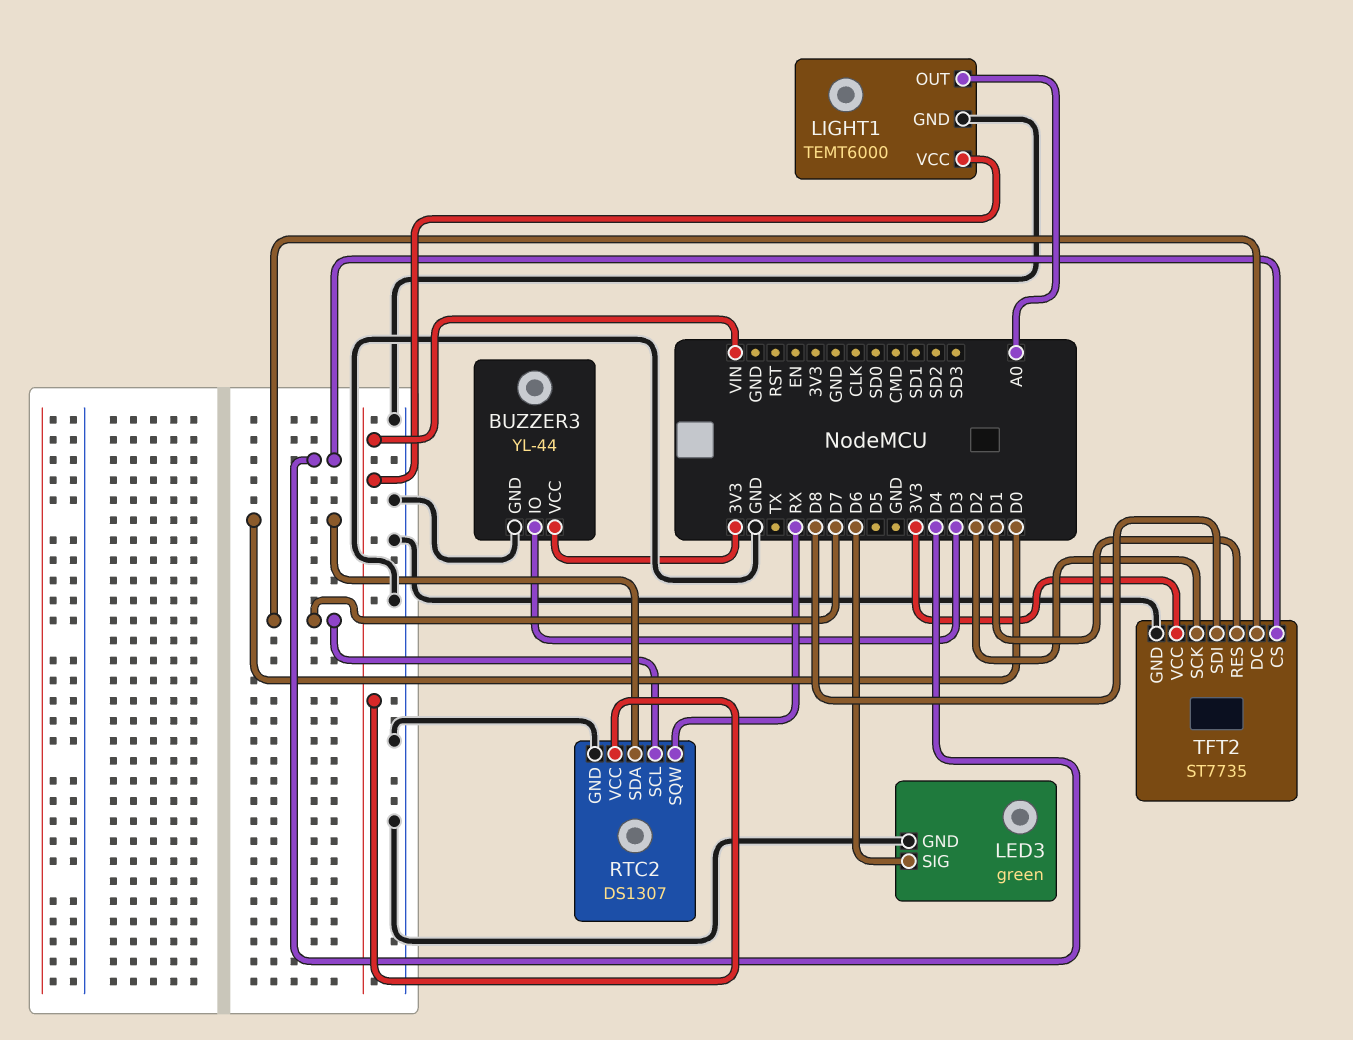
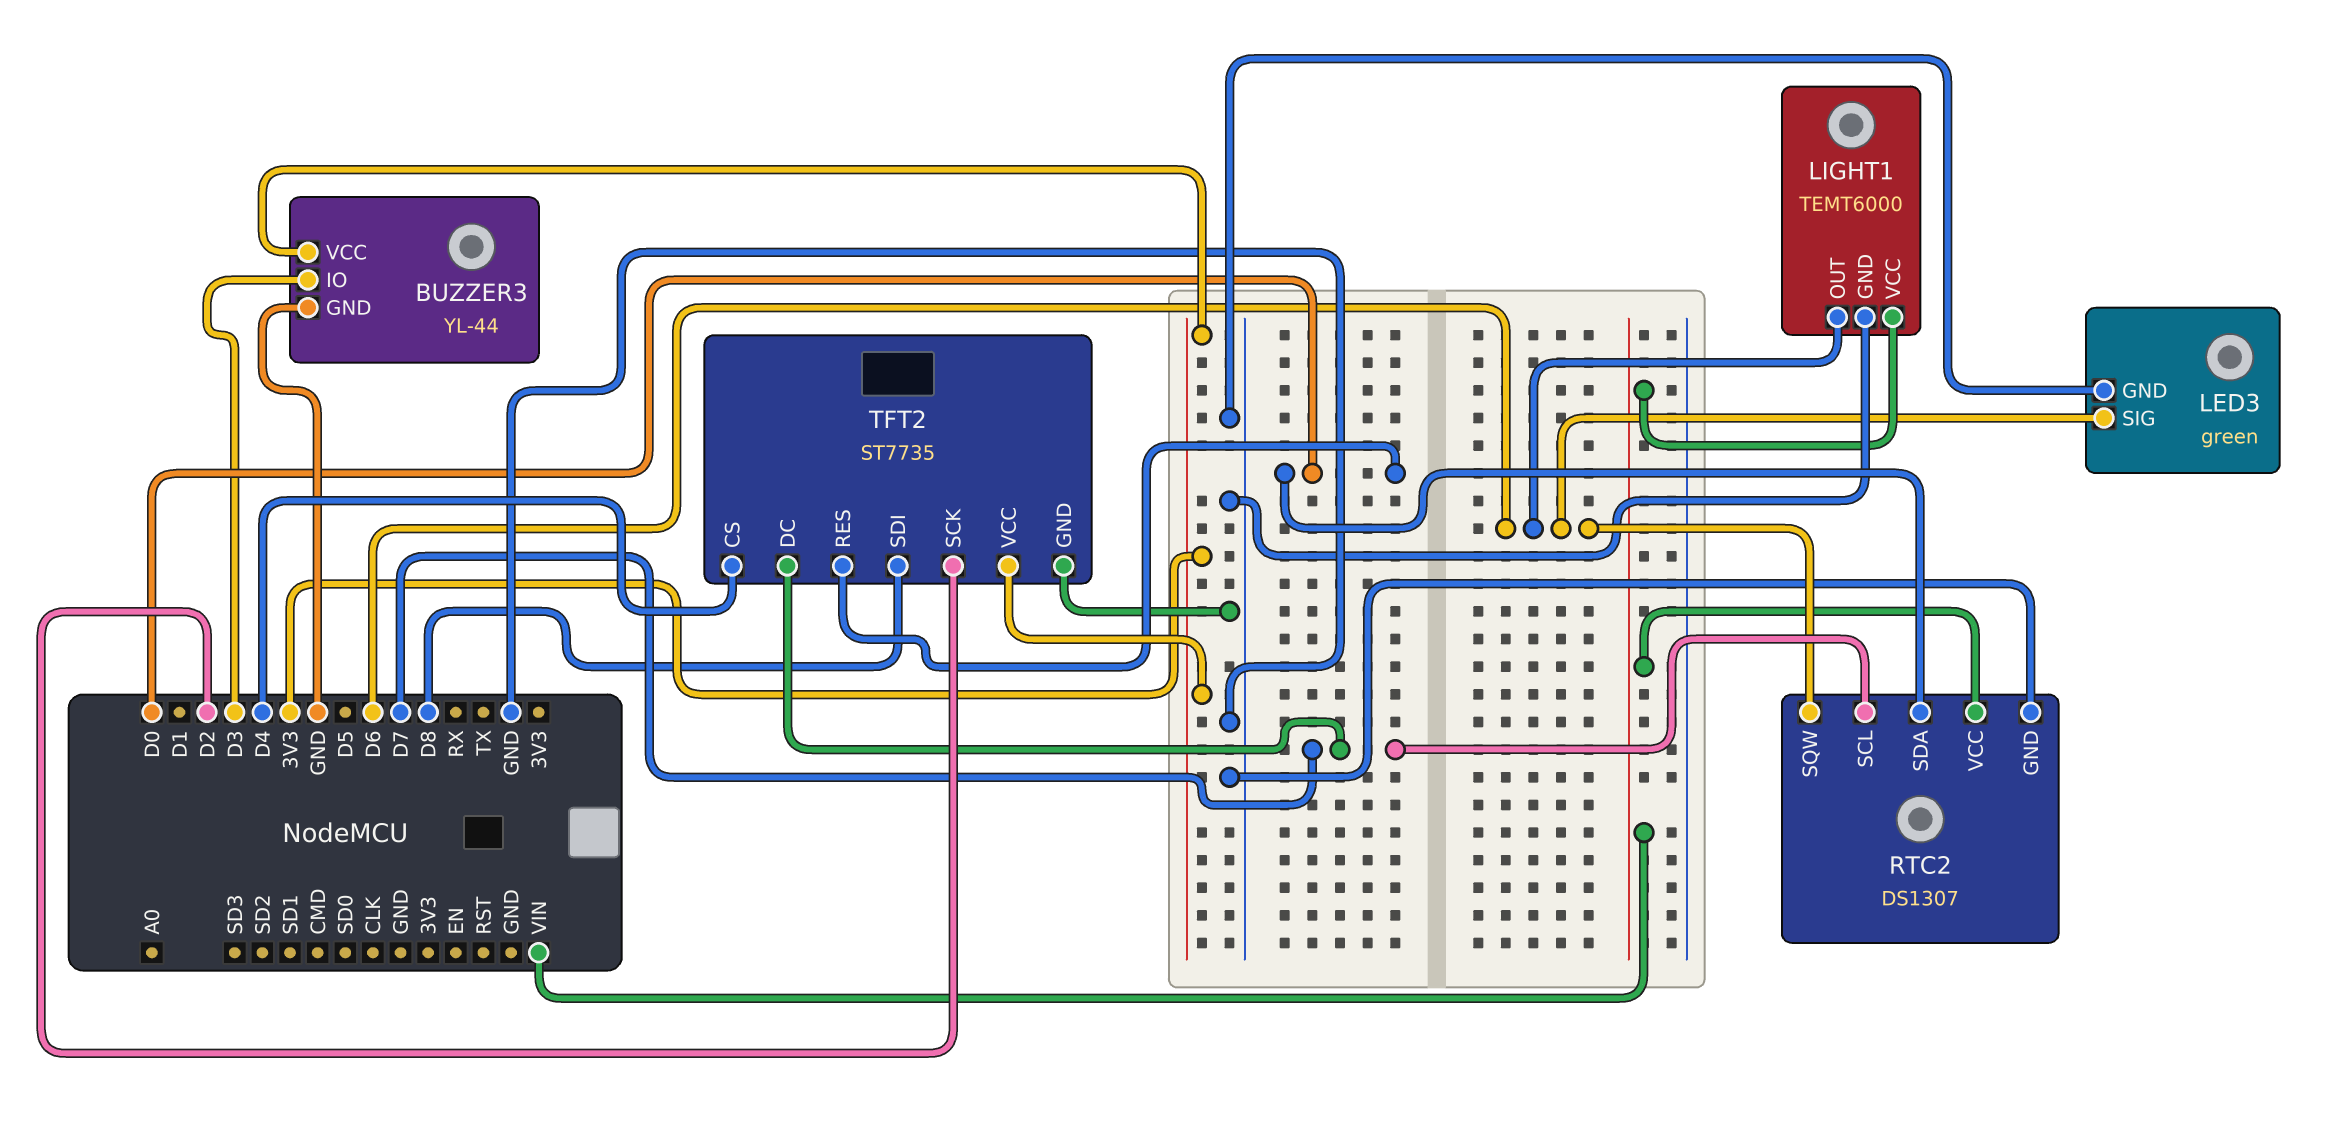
LIGHT1 pin OUT: A0 -> D6
RTC2 pin SQW: RX -> D6
TFT2 pin RES: D1 -> D0

